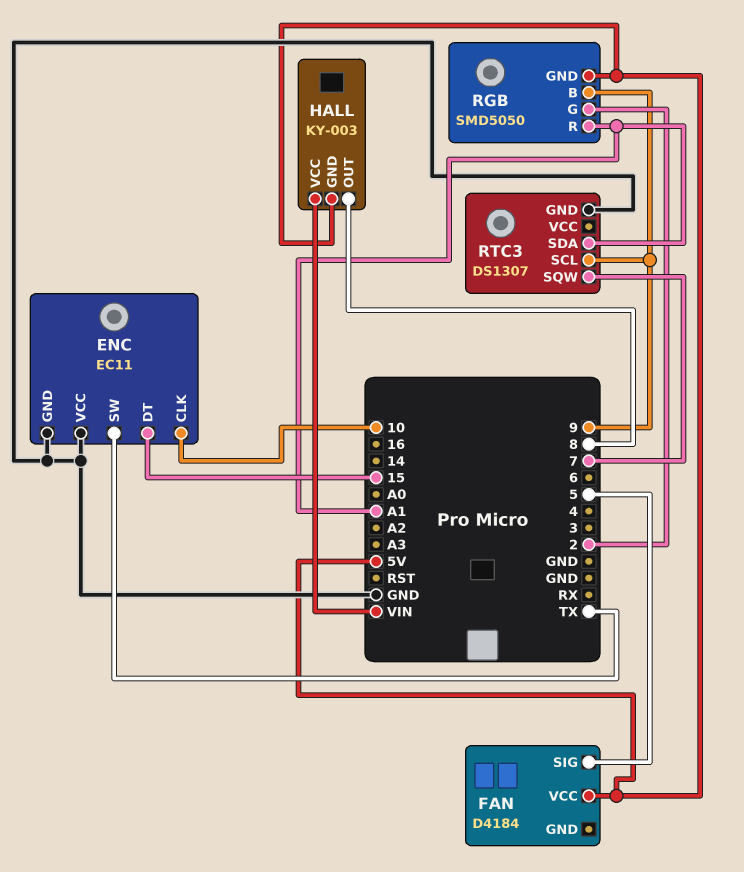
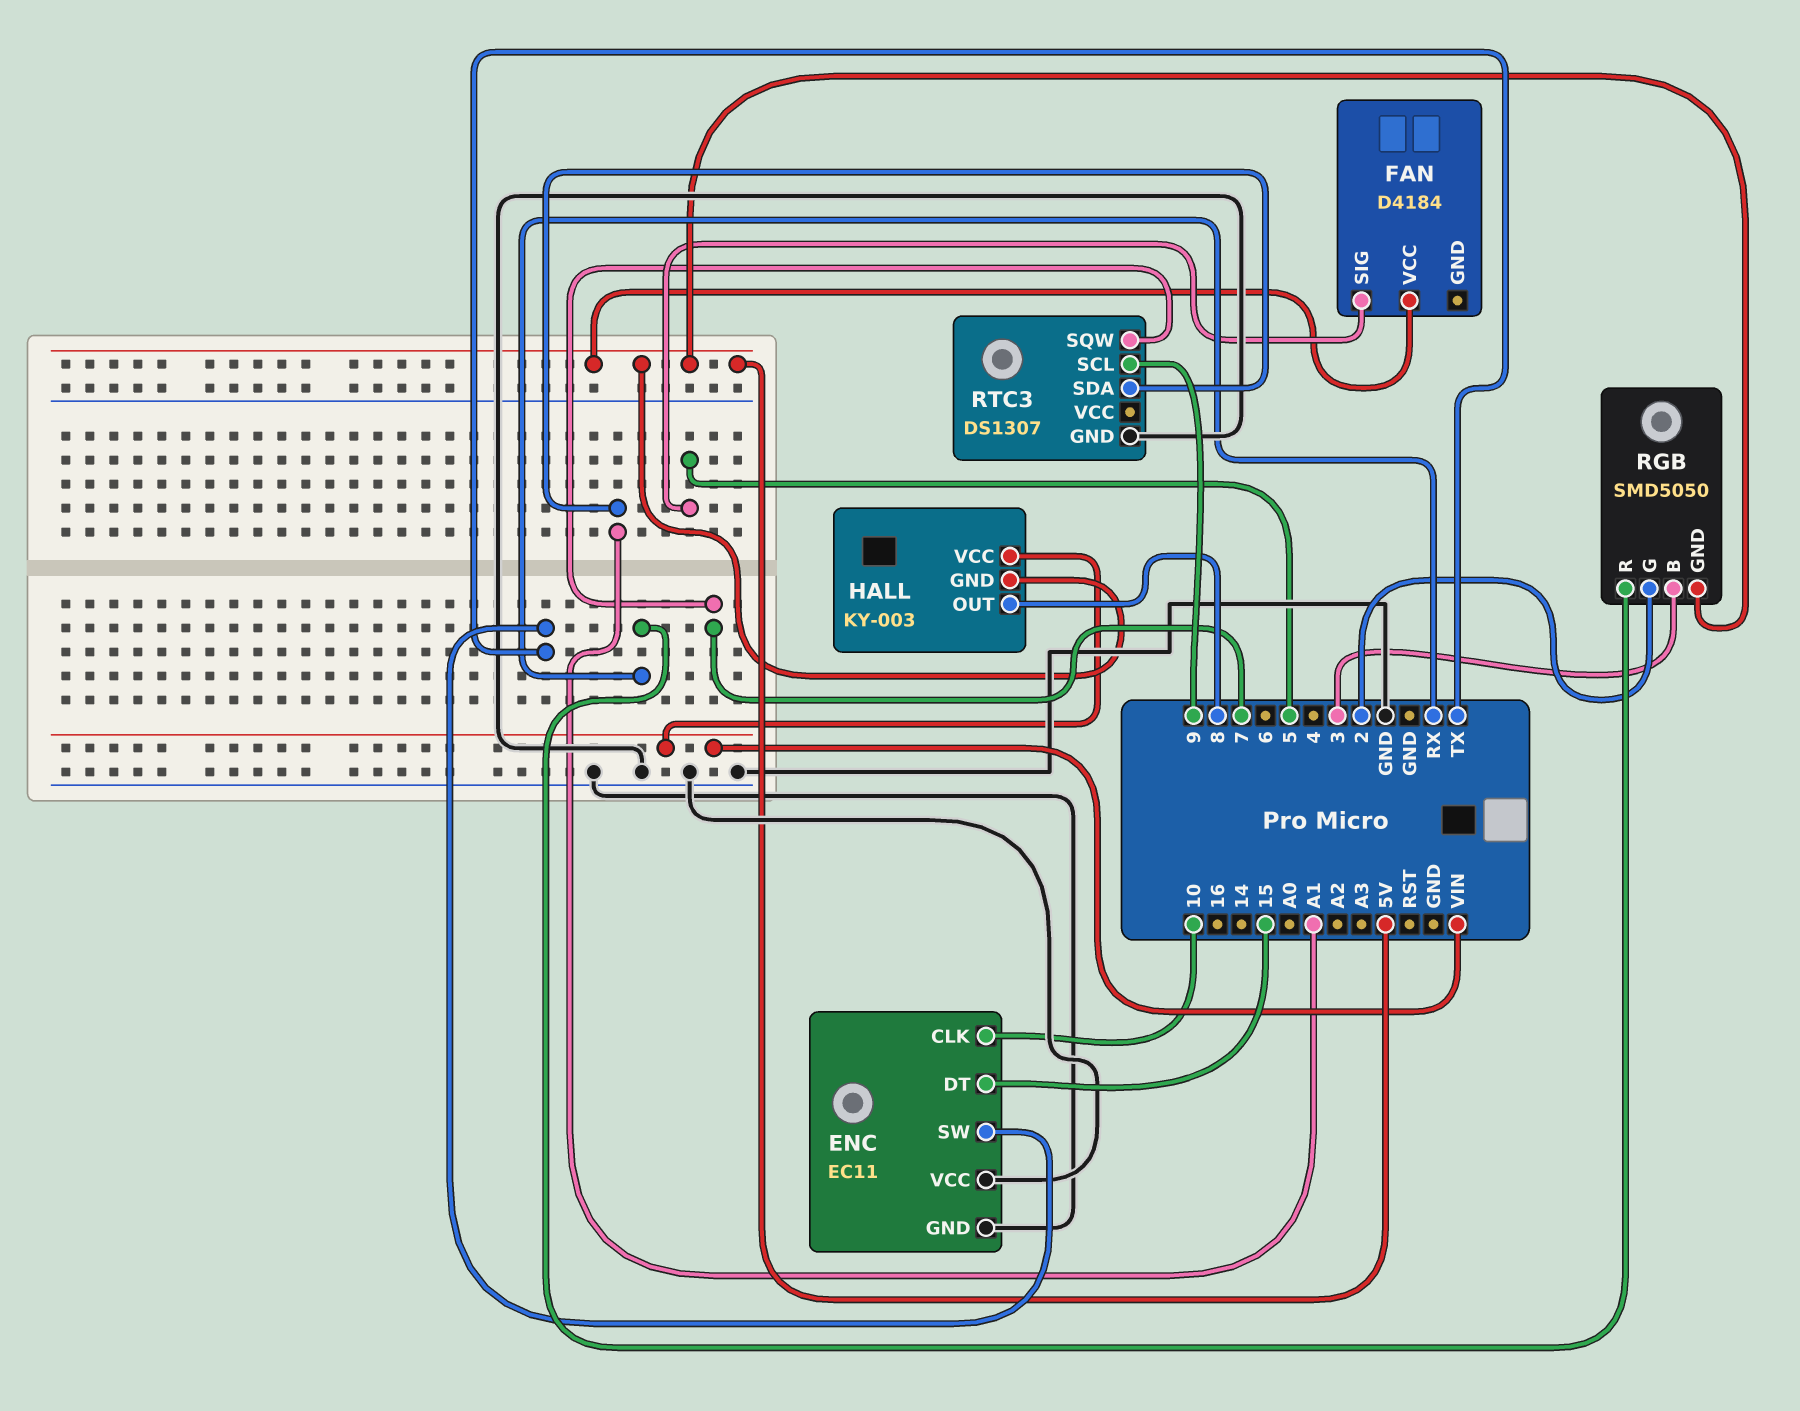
RGB pin B: 9 -> 3
RGB pin R: A1 -> RX

